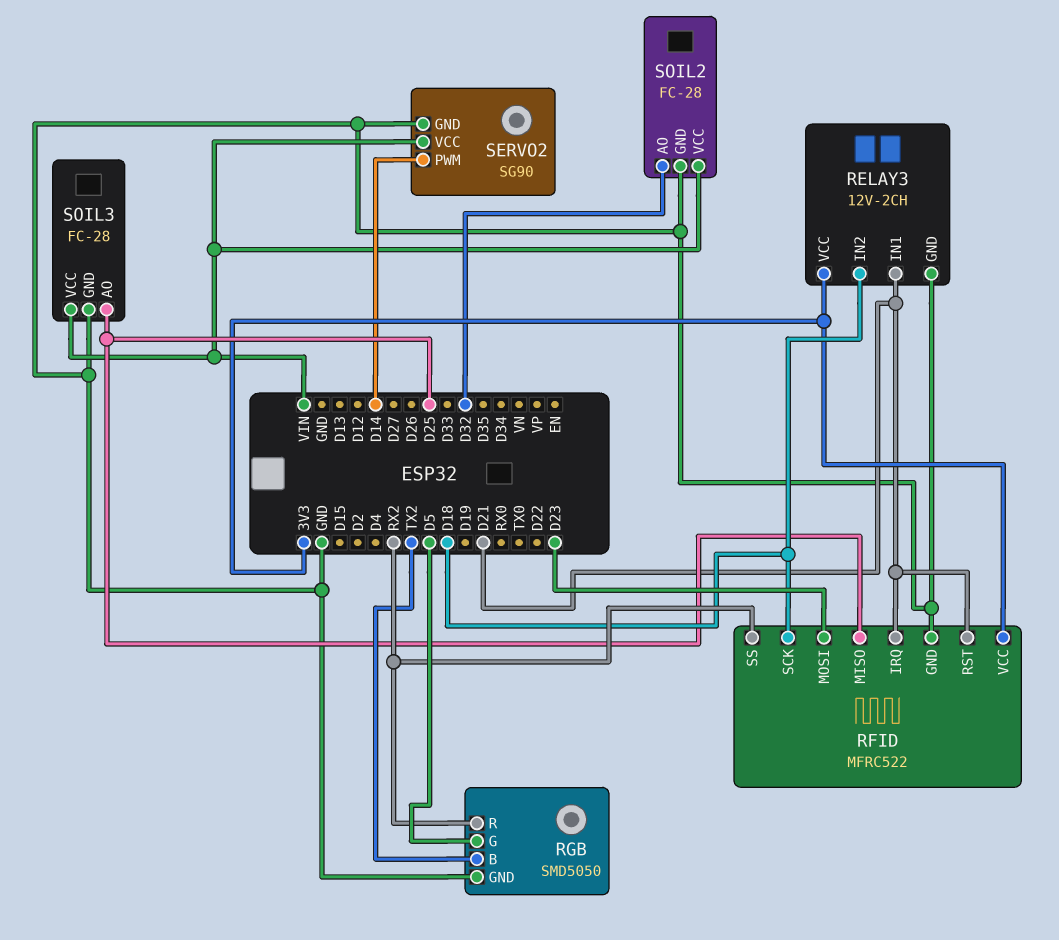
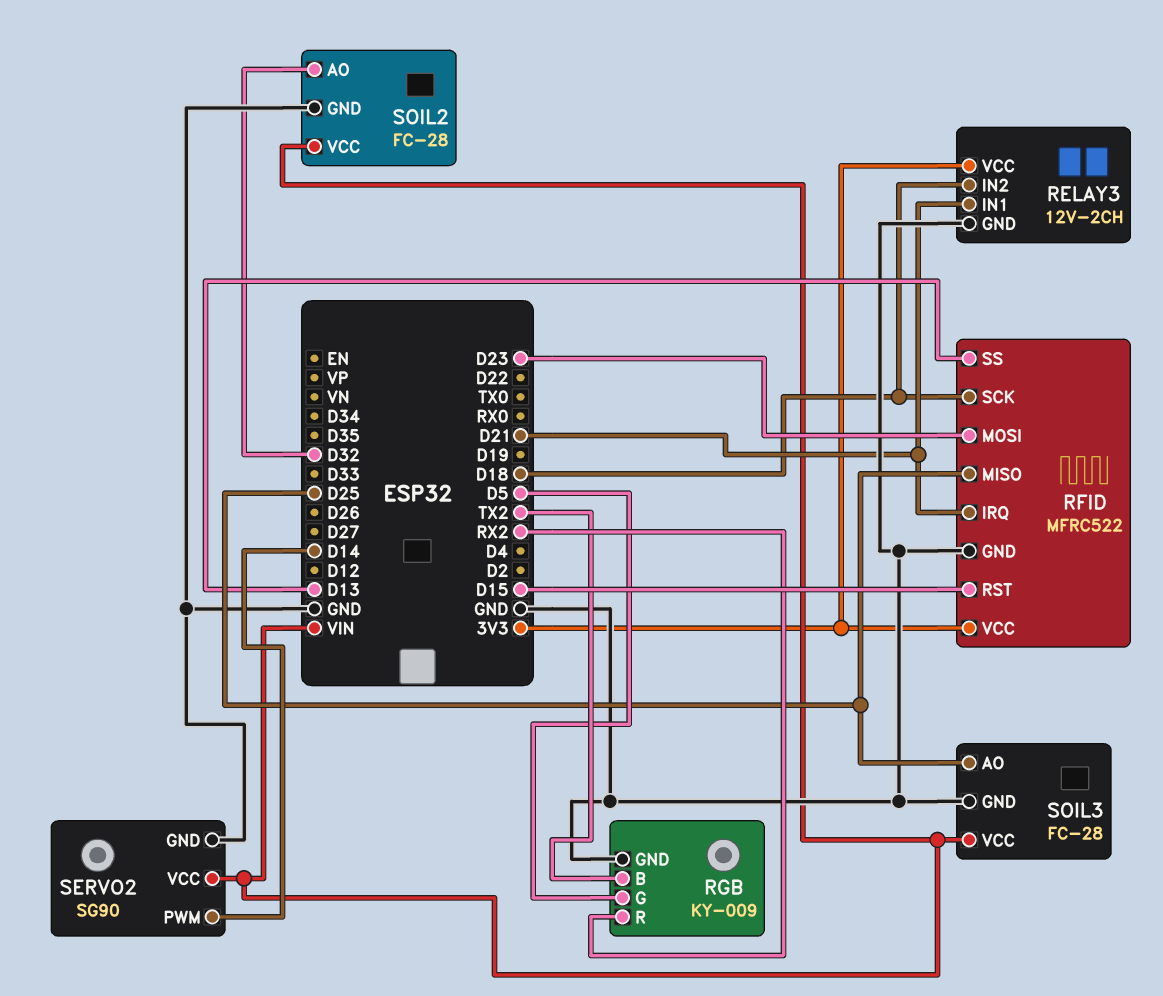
RFID pin RST: D21 -> D15
RFID pin SS: RX2 -> D13
RGB: SMD5050 -> KY-009

